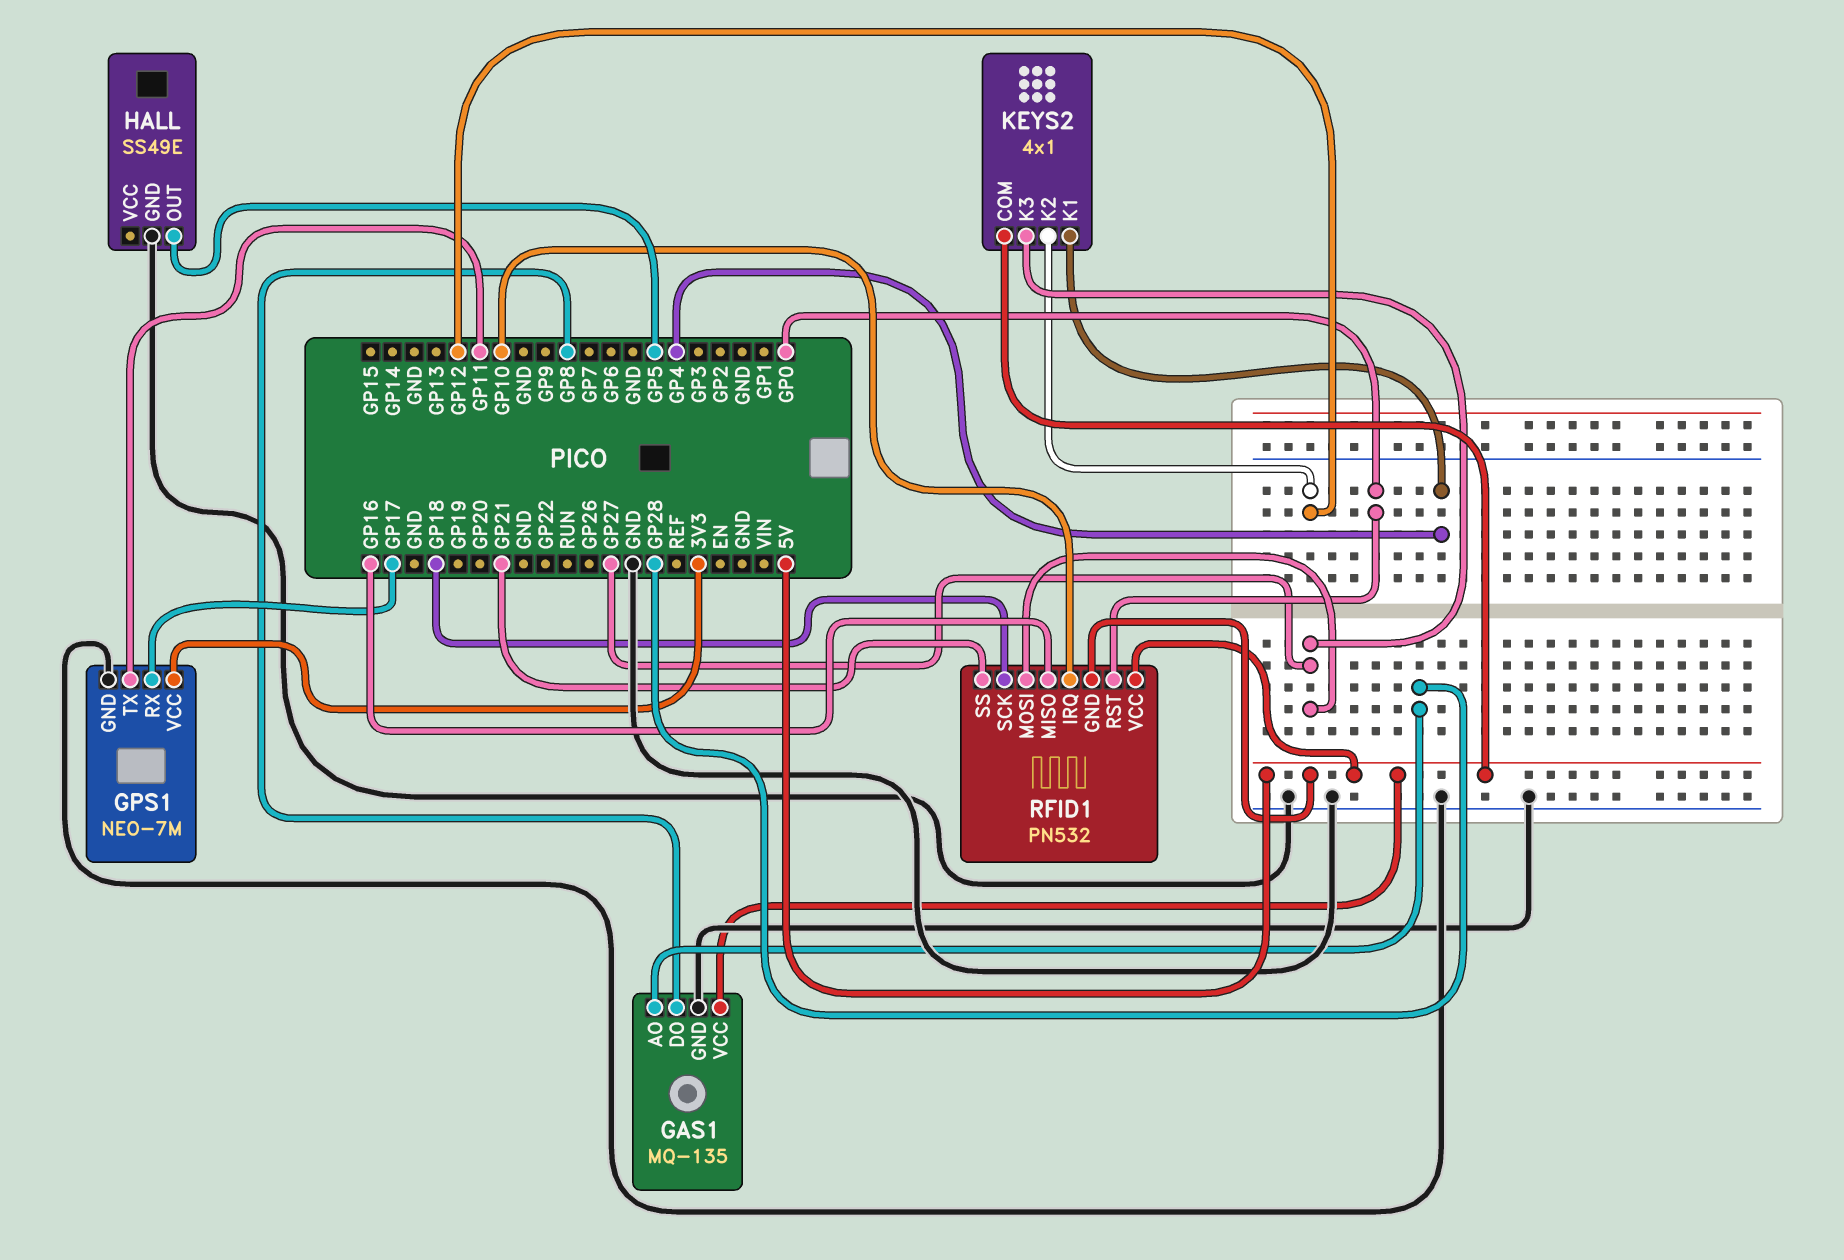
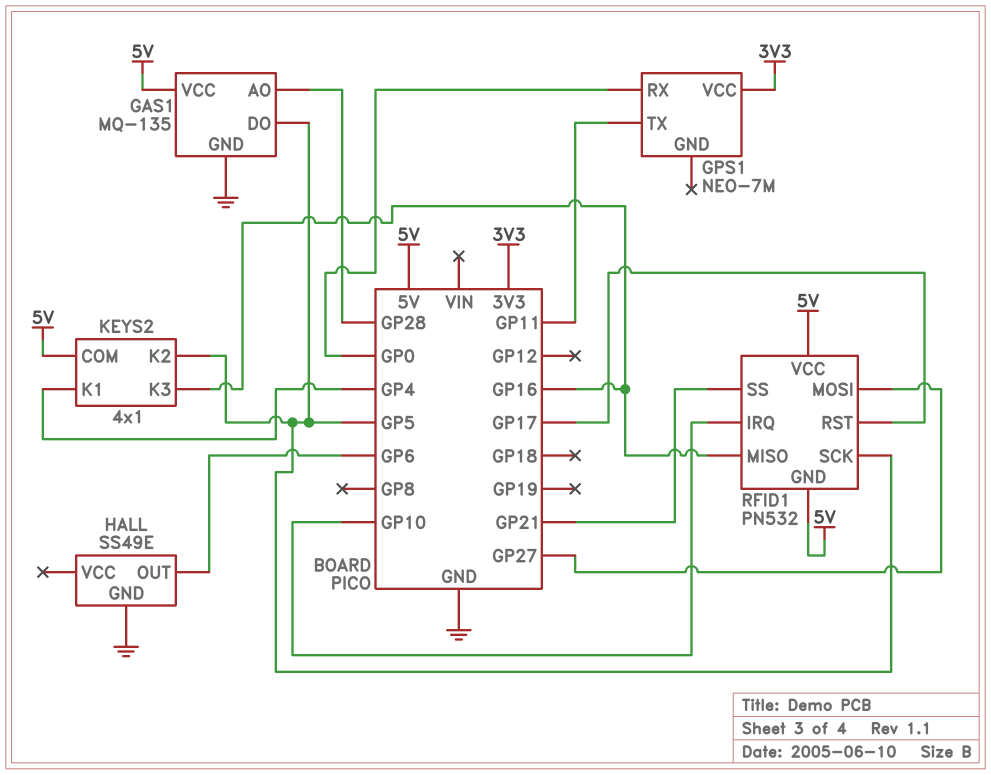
GAS1 pin DO: GP8 -> GP5
GPS1 pin GND: GND -> none
GPS1 pin RX: GP17 -> GP0
HALL pin OUT: GP5 -> GP6
KEYS2 pin K2: GP12 -> GP5
KEYS2 pin K3: GP27 -> GP16
RFID1 pin RST: GP0 -> GP17
RFID1 pin SCK: GP18 -> GP5

